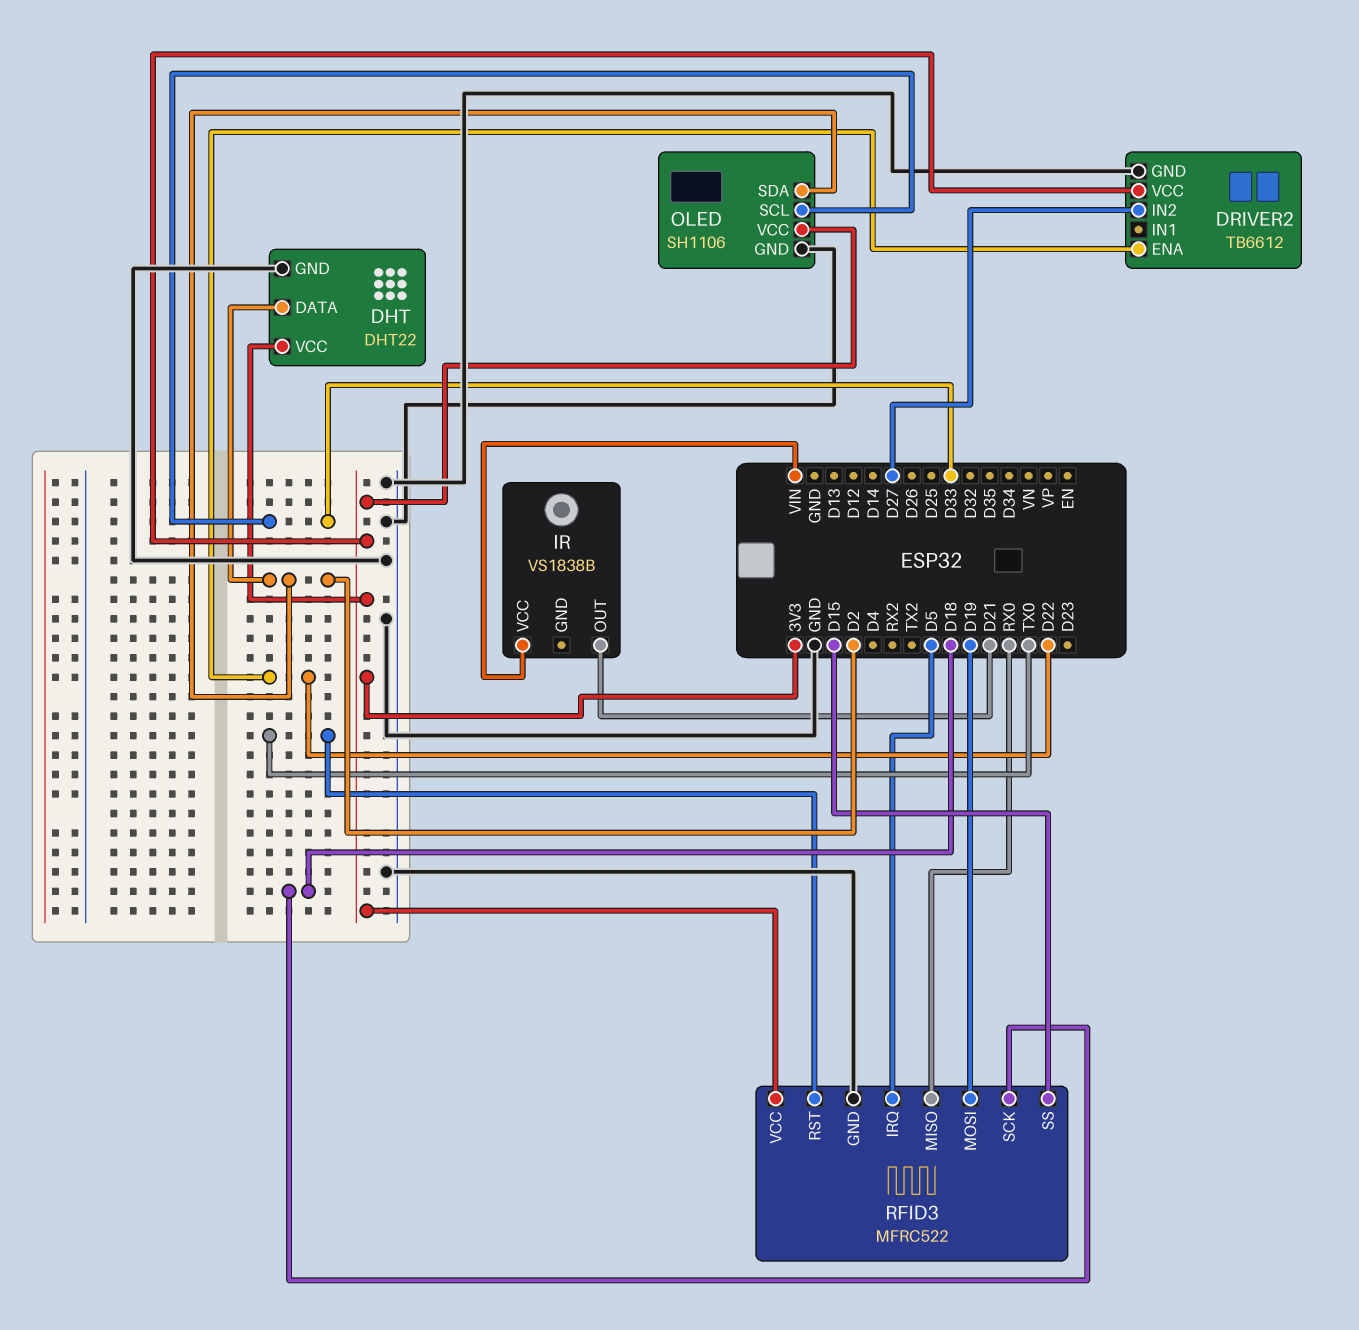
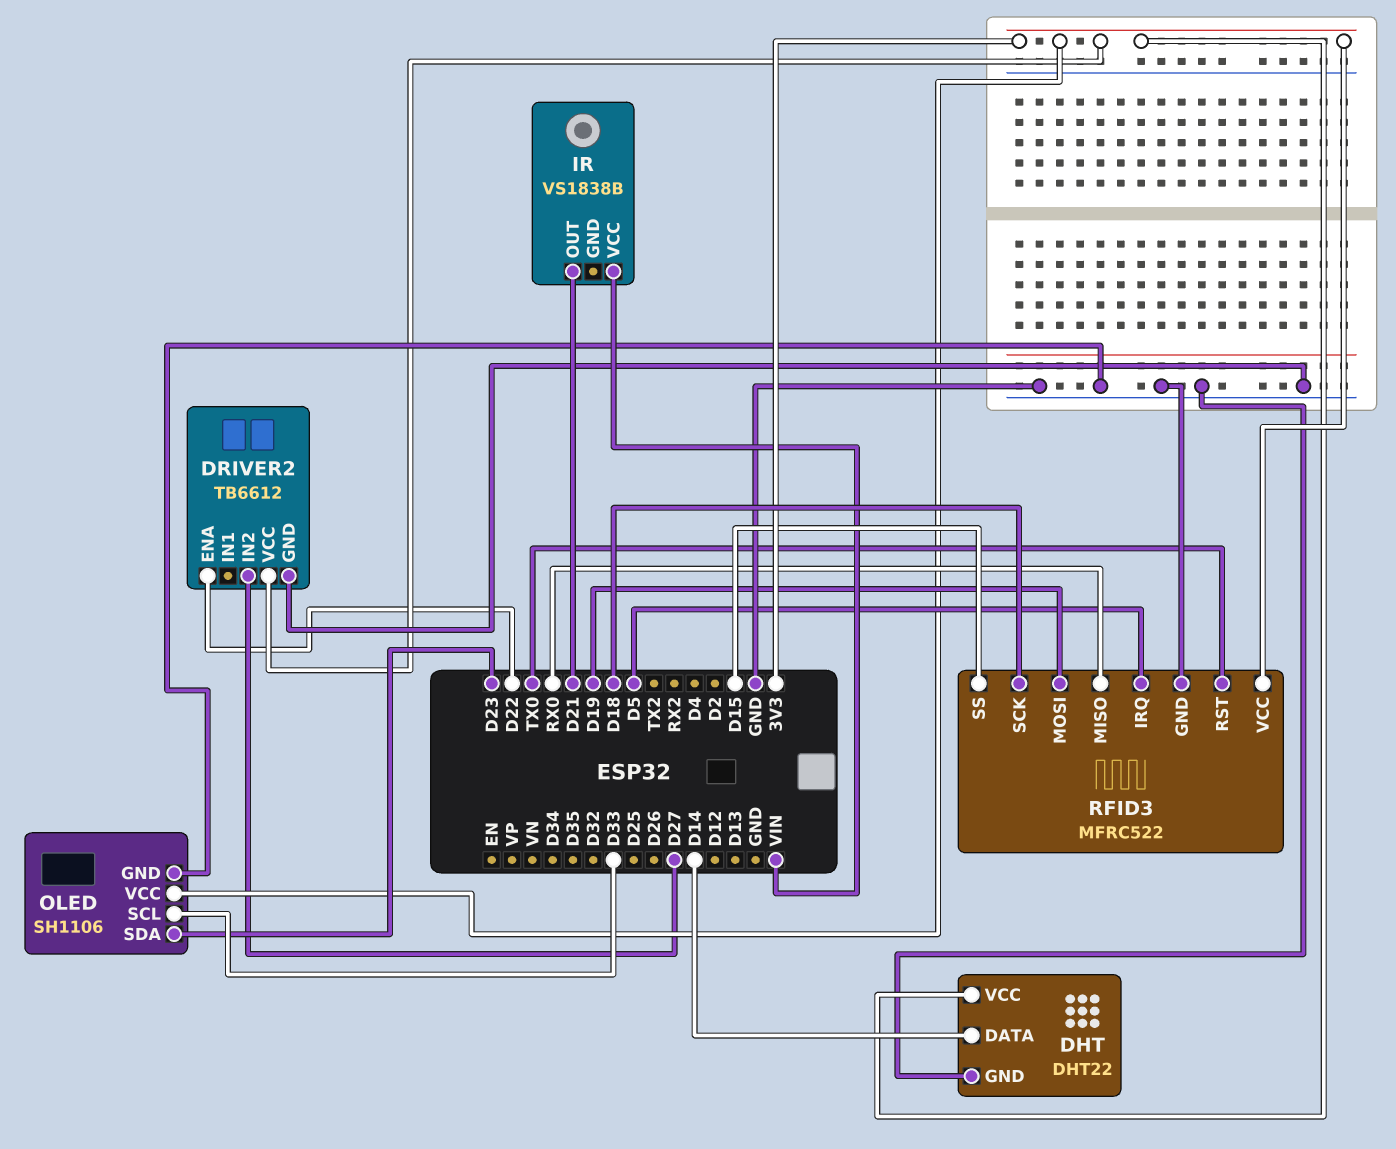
DHT pin DATA: D2 -> D14
OLED pin SDA: D2 -> D23

